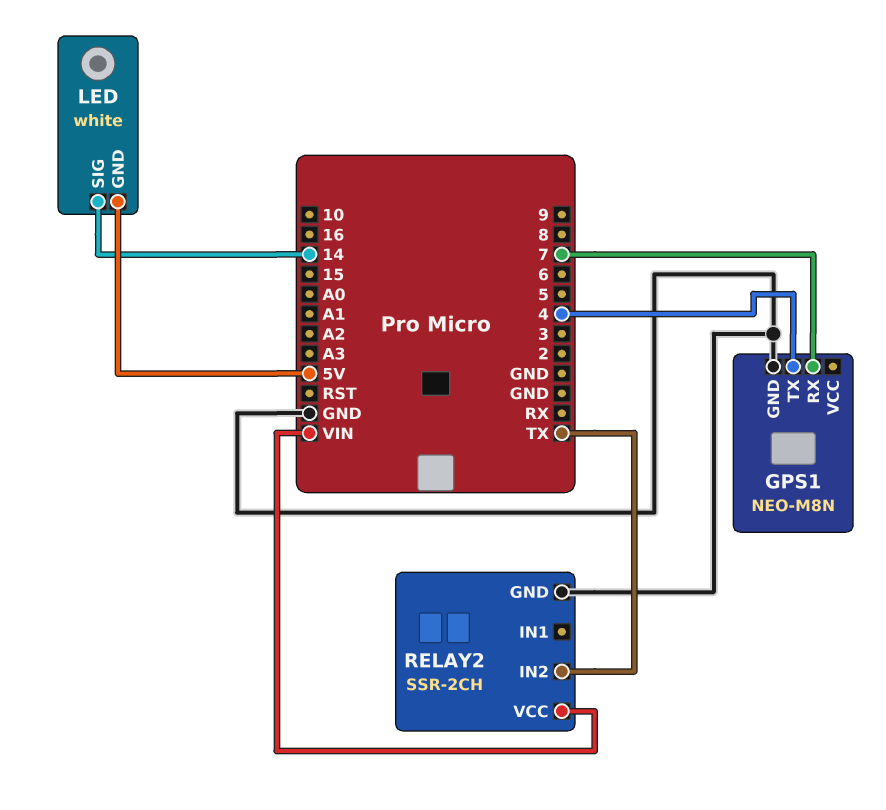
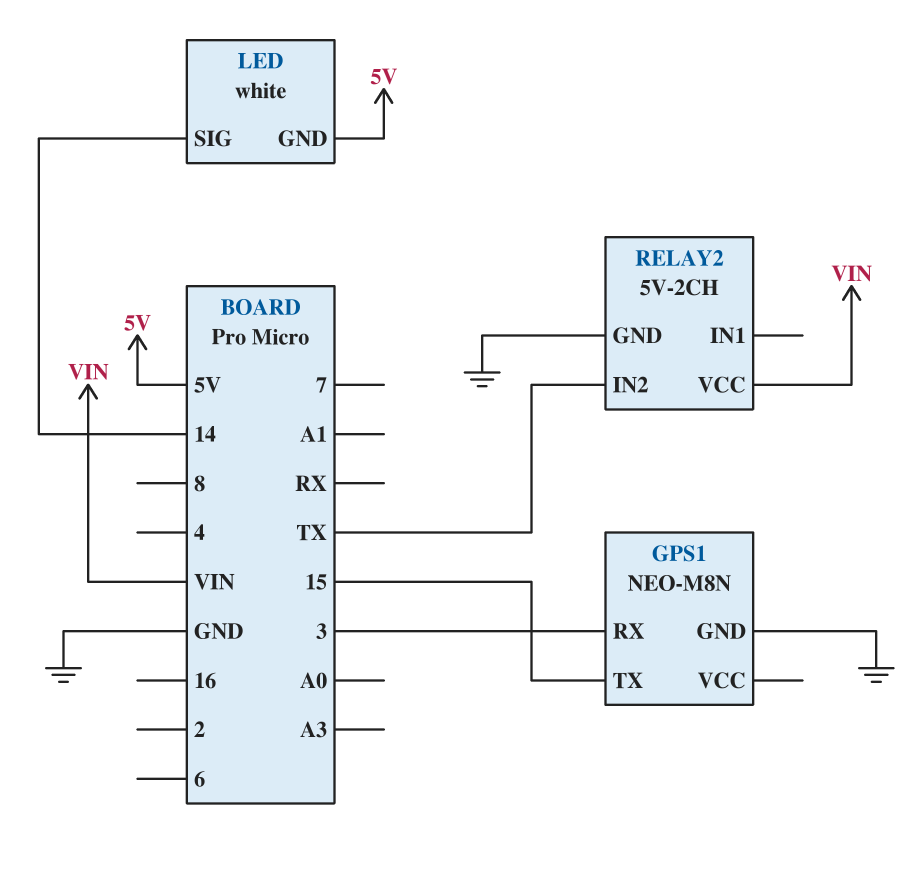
GPS1 pin RX: 7 -> 3
GPS1 pin TX: 4 -> 15
RELAY2: SSR-2CH -> 5V-2CH

